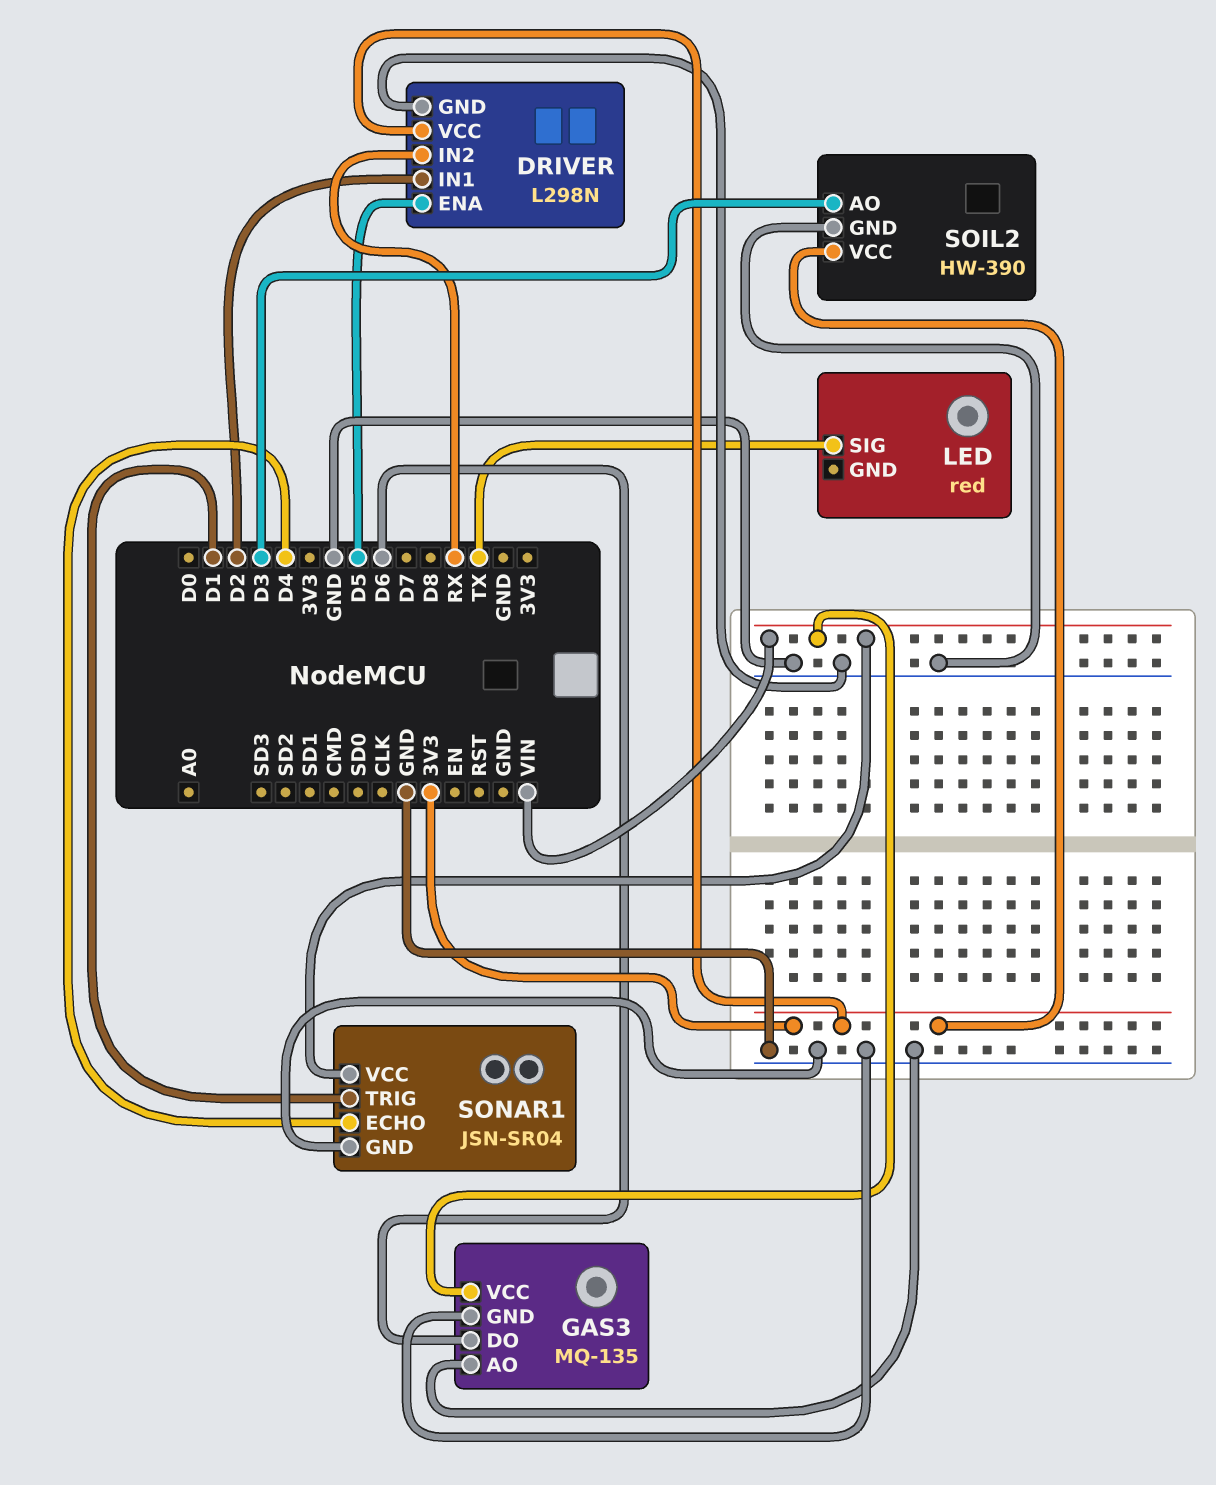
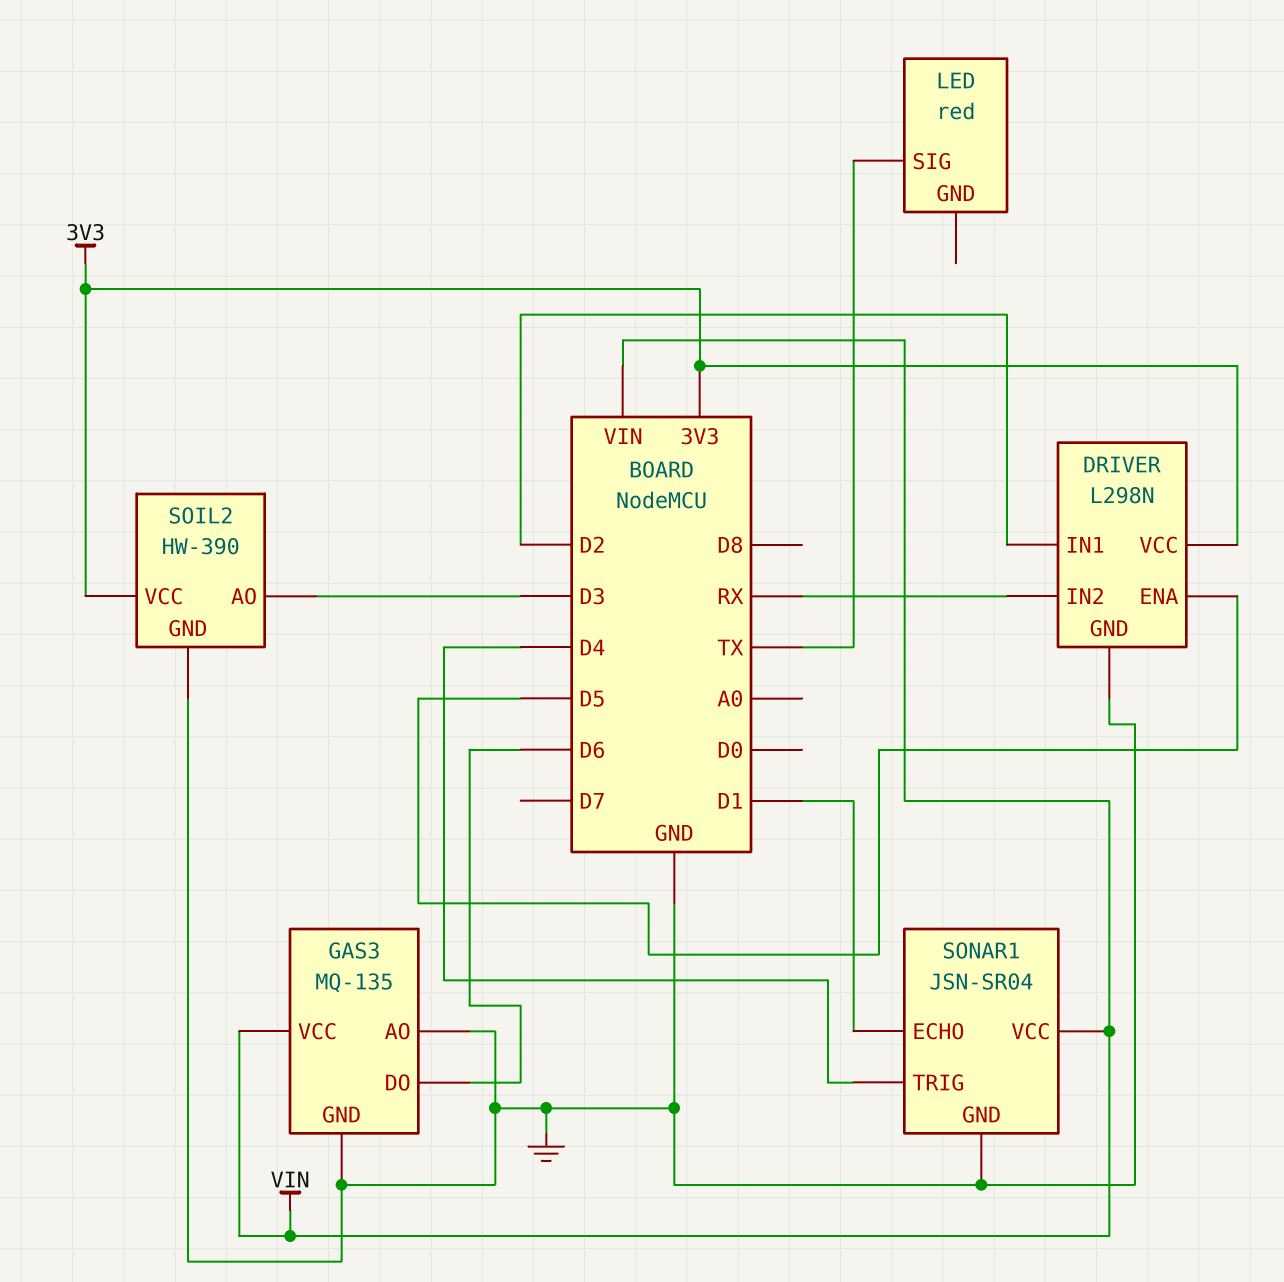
SONAR1 pin ECHO: D4 -> D1
SONAR1 pin TRIG: D1 -> D4

